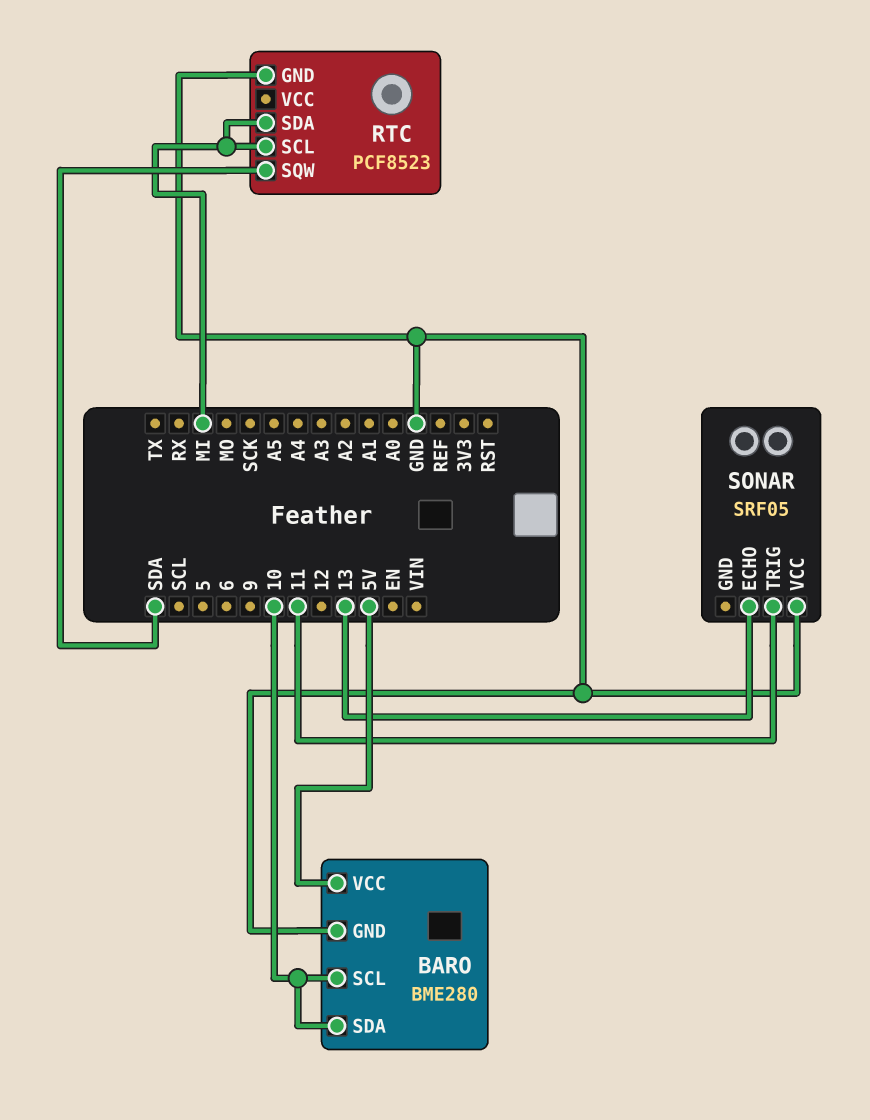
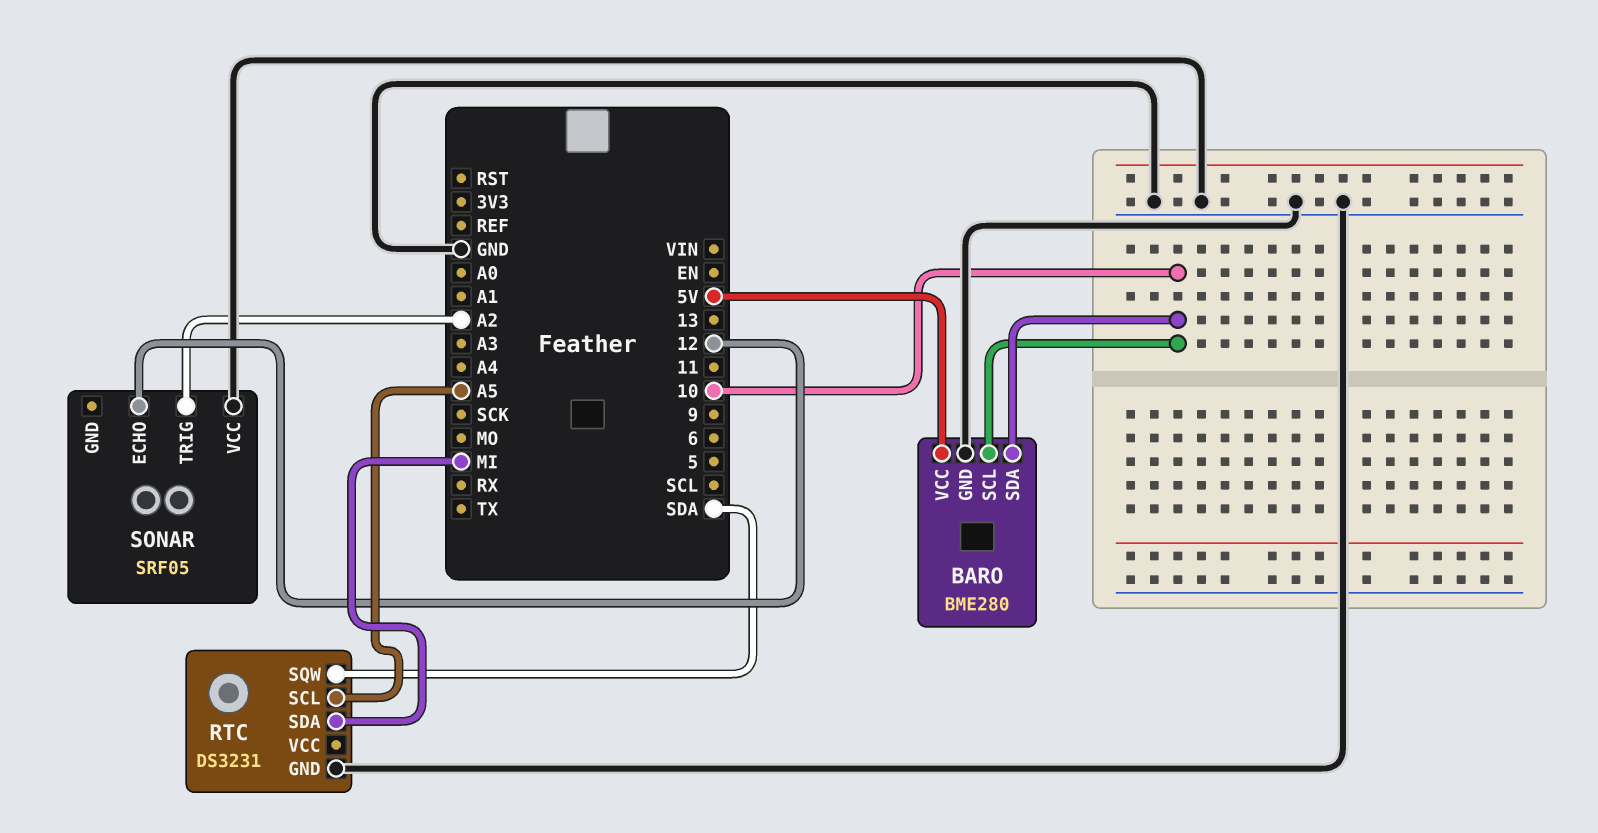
RTC: PCF8523 -> DS3231
RTC pin SCL: MI -> A5
SONAR pin ECHO: 13 -> 12
SONAR pin TRIG: 11 -> A2

